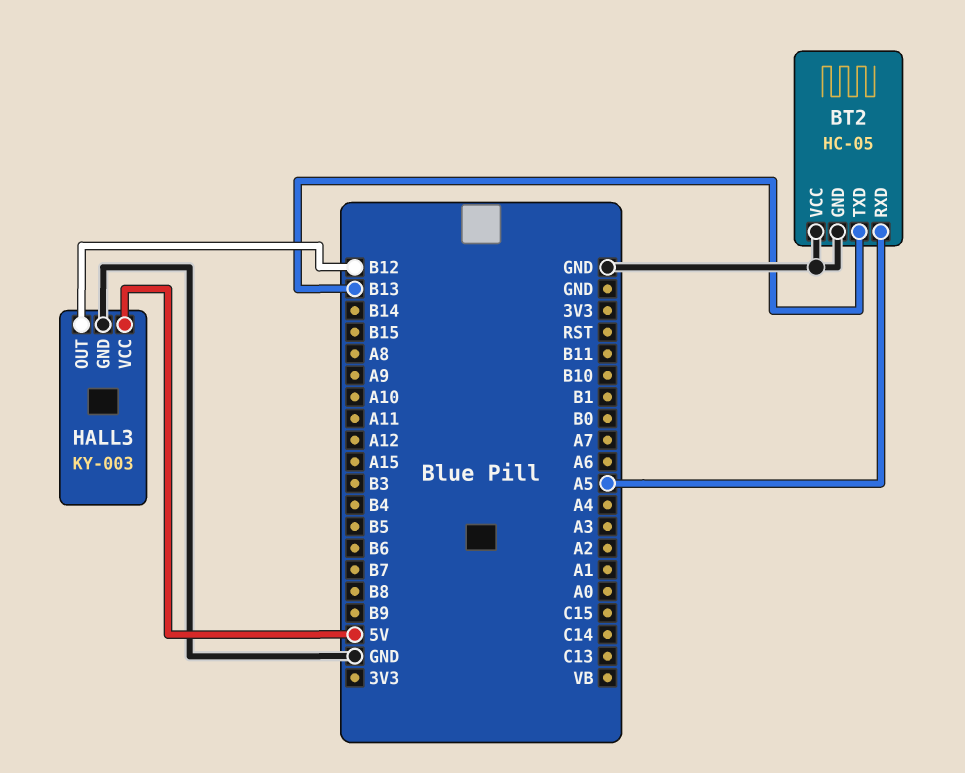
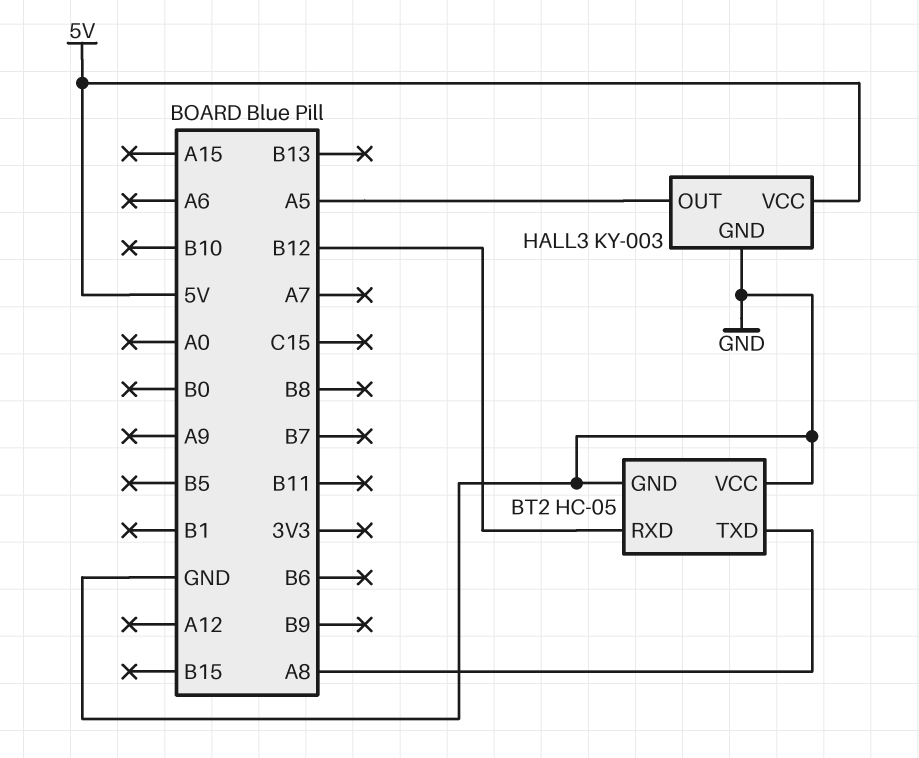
BT2 pin RXD: A5 -> B12
BT2 pin TXD: B13 -> A8
HALL3 pin OUT: B12 -> A5

